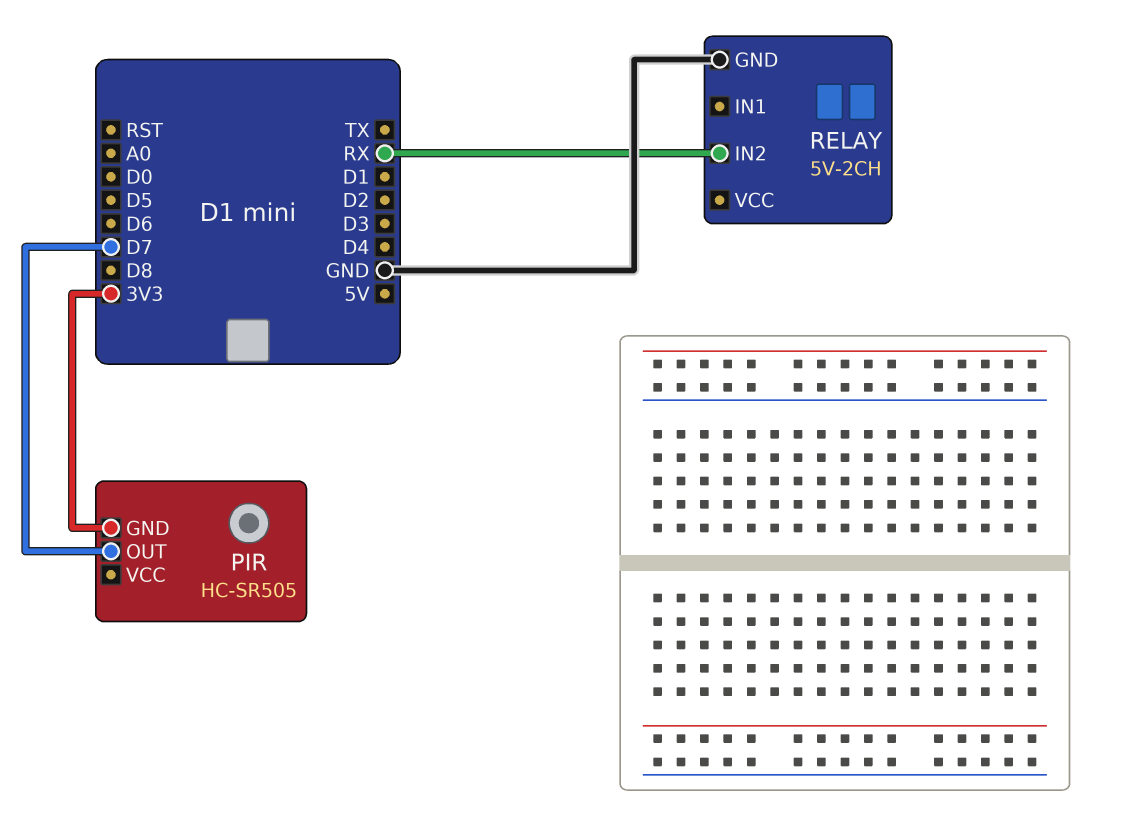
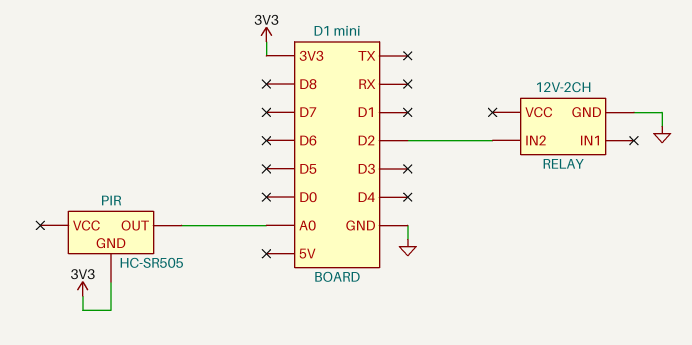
PIR pin OUT: D7 -> A0
RELAY: 5V-2CH -> 12V-2CH
RELAY pin IN2: RX -> D2

